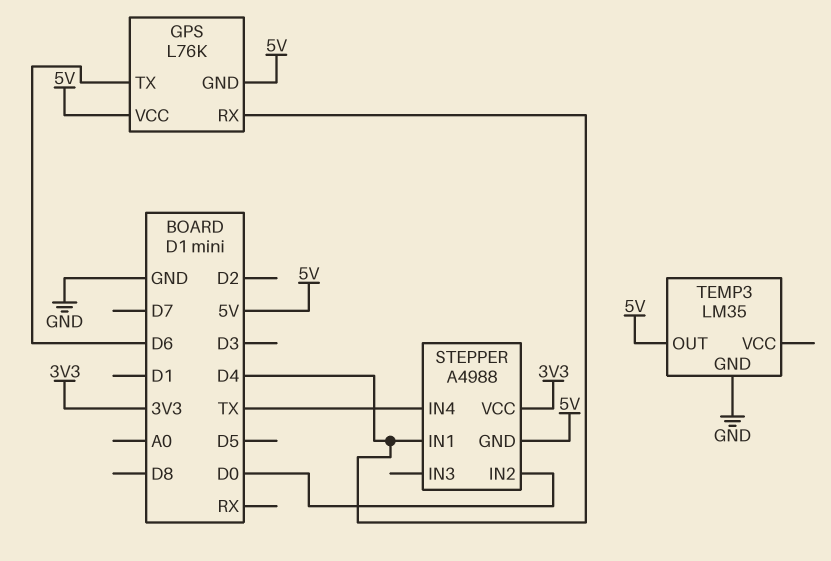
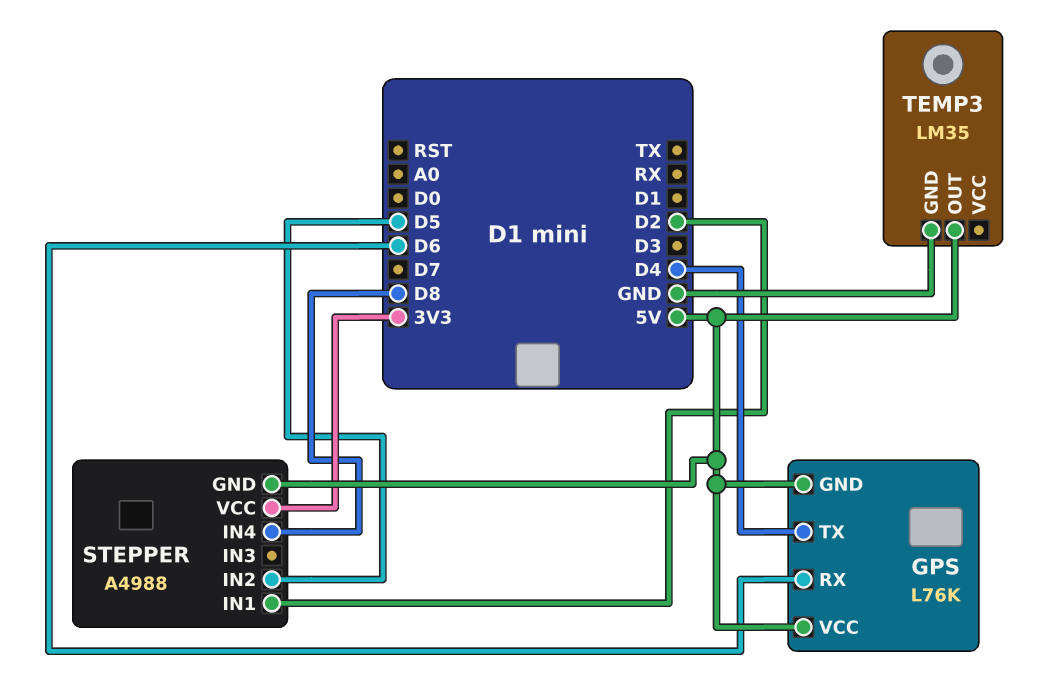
GPS pin RX: D4 -> D6
GPS pin TX: D6 -> D4
STEPPER pin IN1: D4 -> D2
STEPPER pin IN2: D0 -> D5
STEPPER pin IN4: TX -> D8

